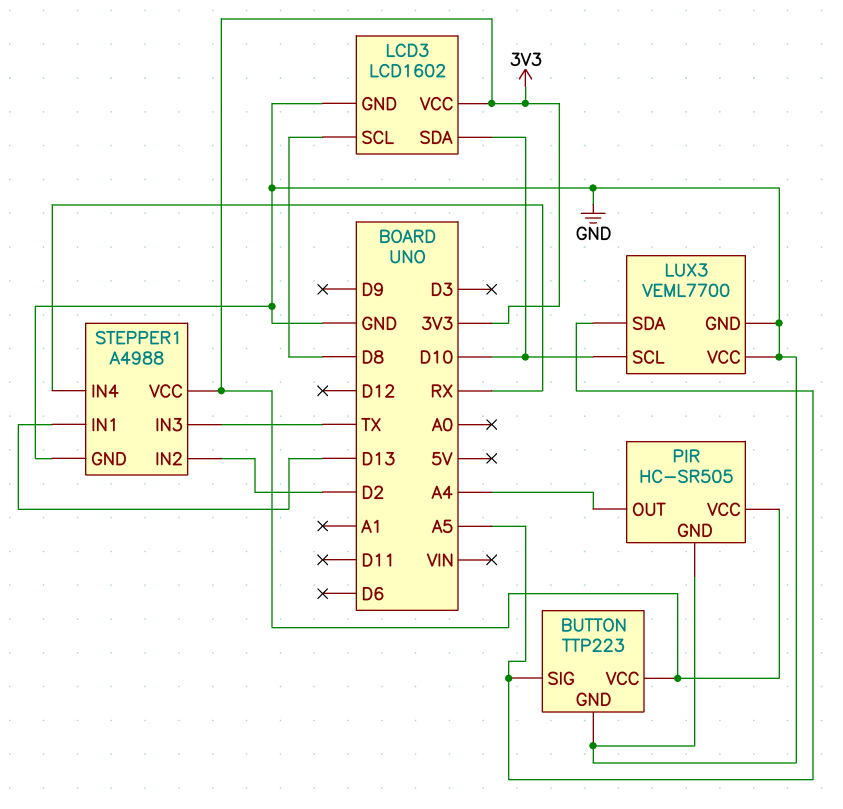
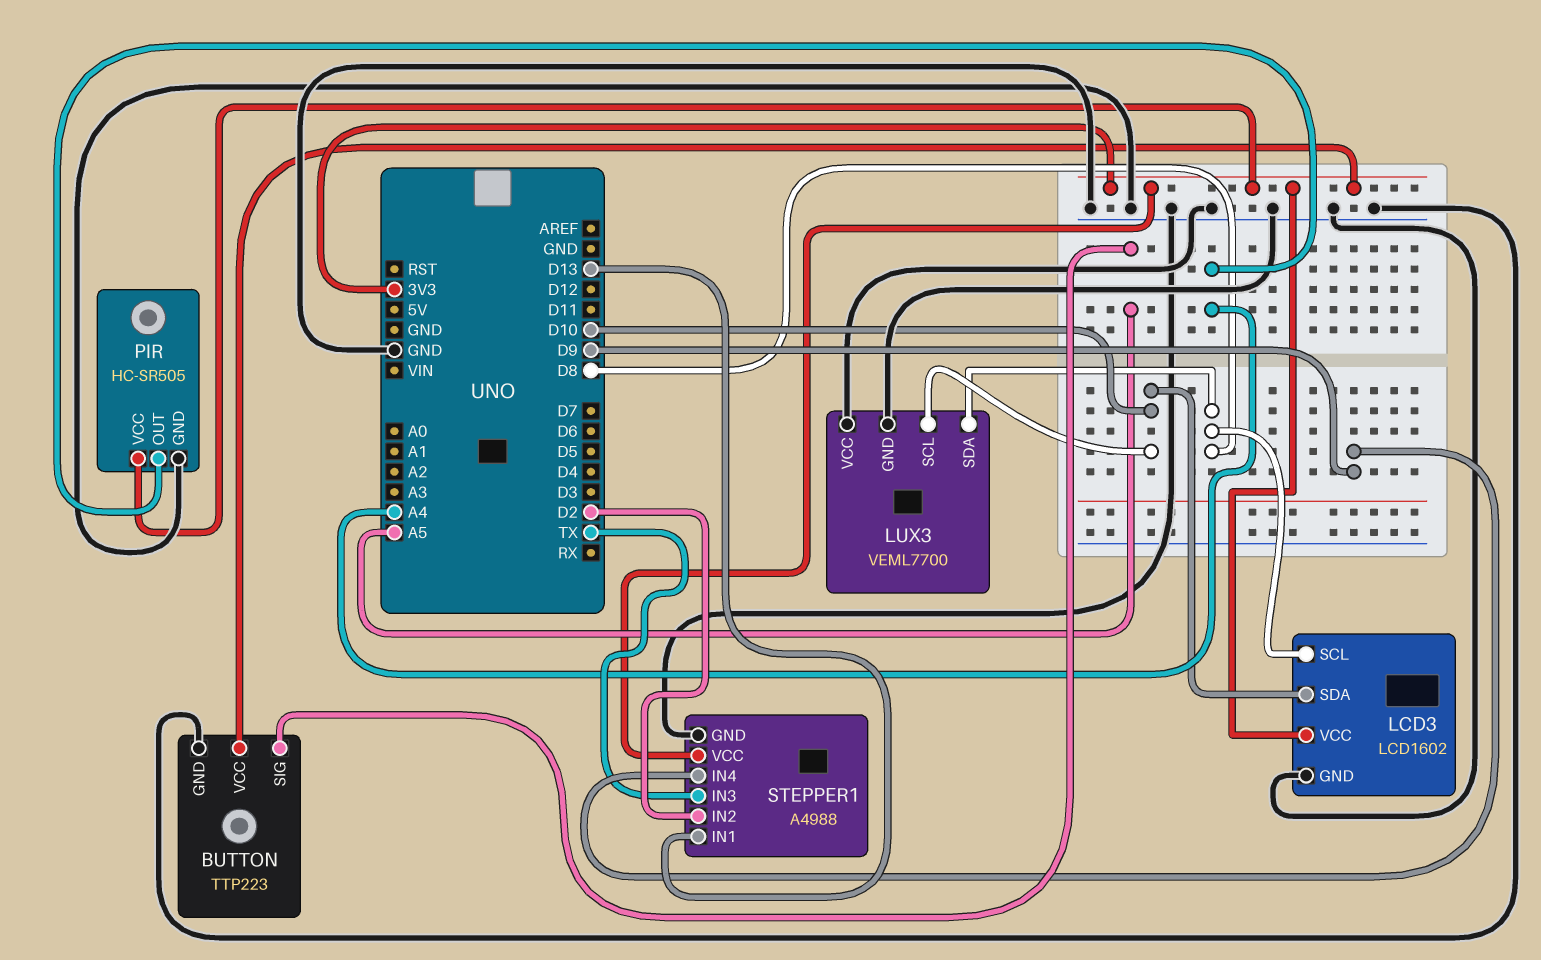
LUX3 pin SDA: A5 -> D8
STEPPER1 pin IN4: RX -> D9

